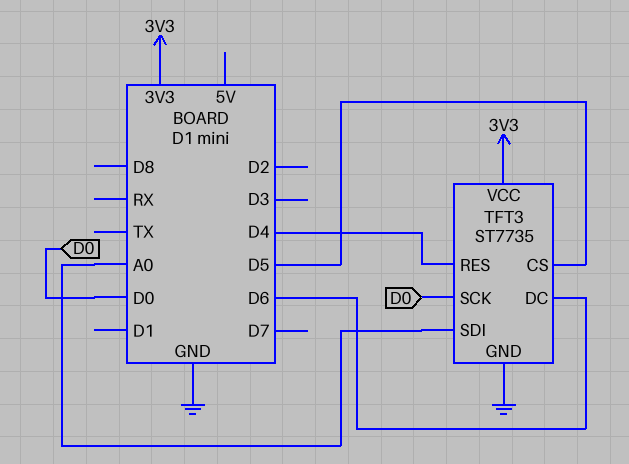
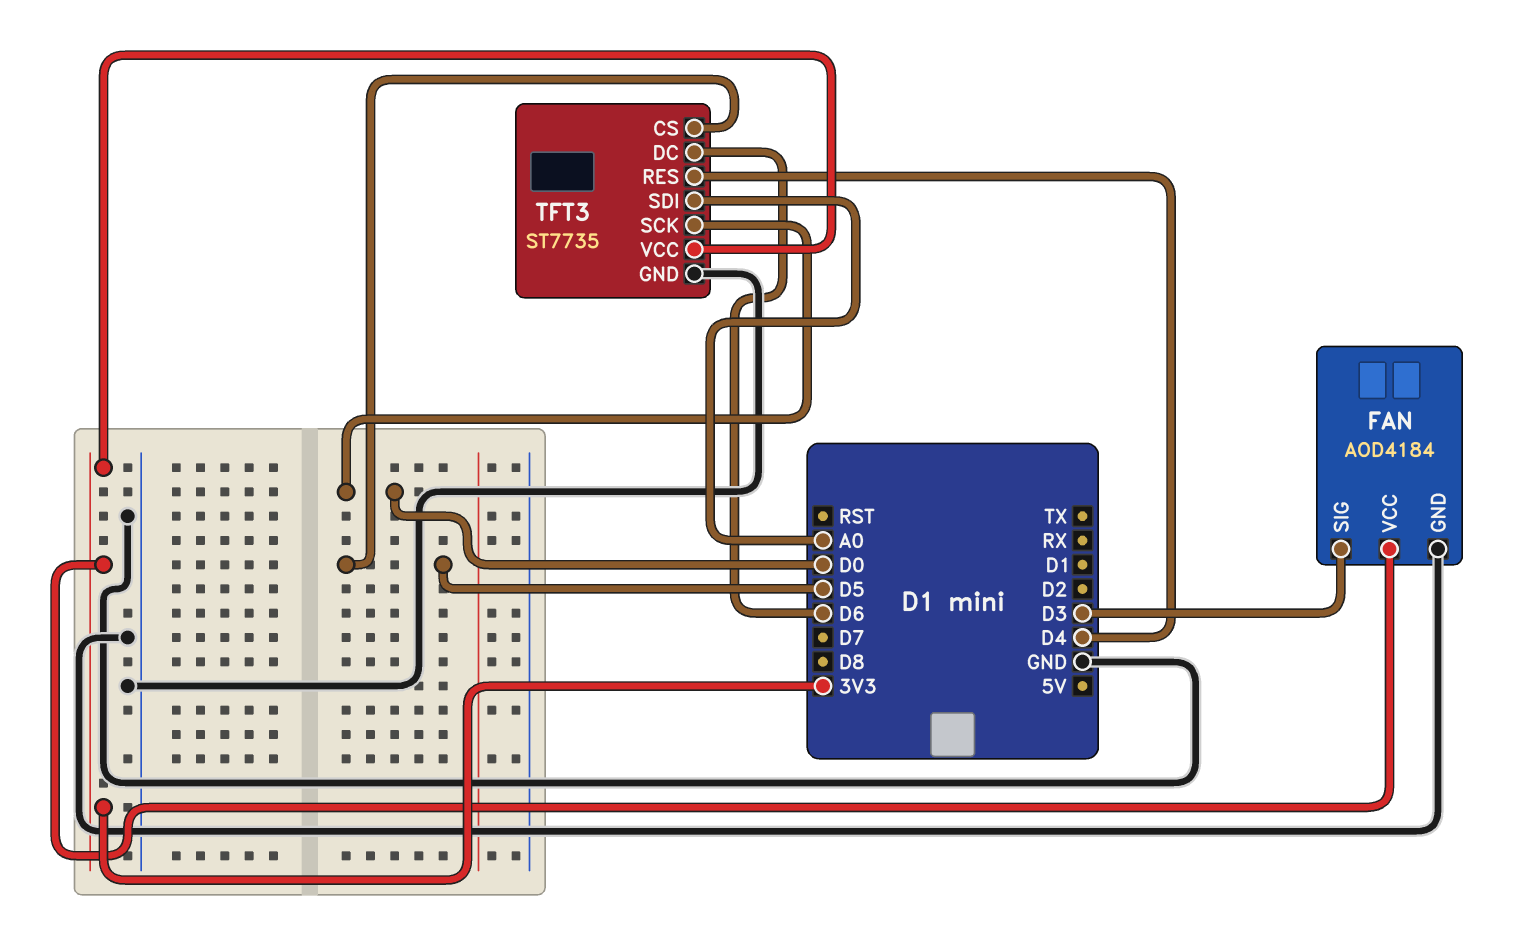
FAN: none -> AOD4184
FAN pin GND: none -> GND
FAN pin SIG: none -> D3
FAN pin VCC: none -> 3V3

